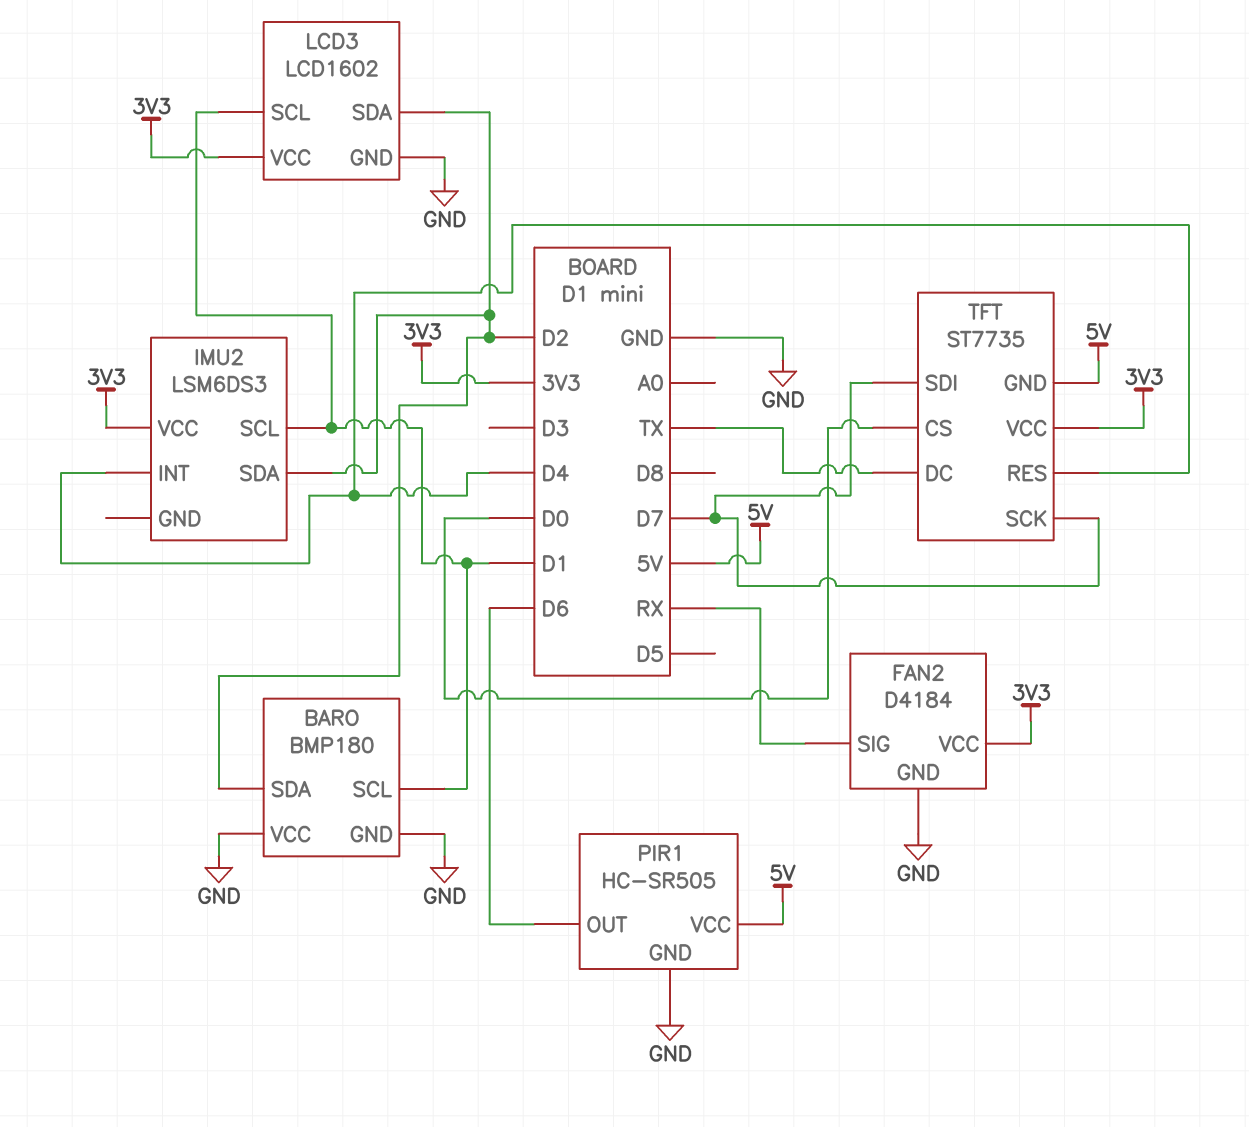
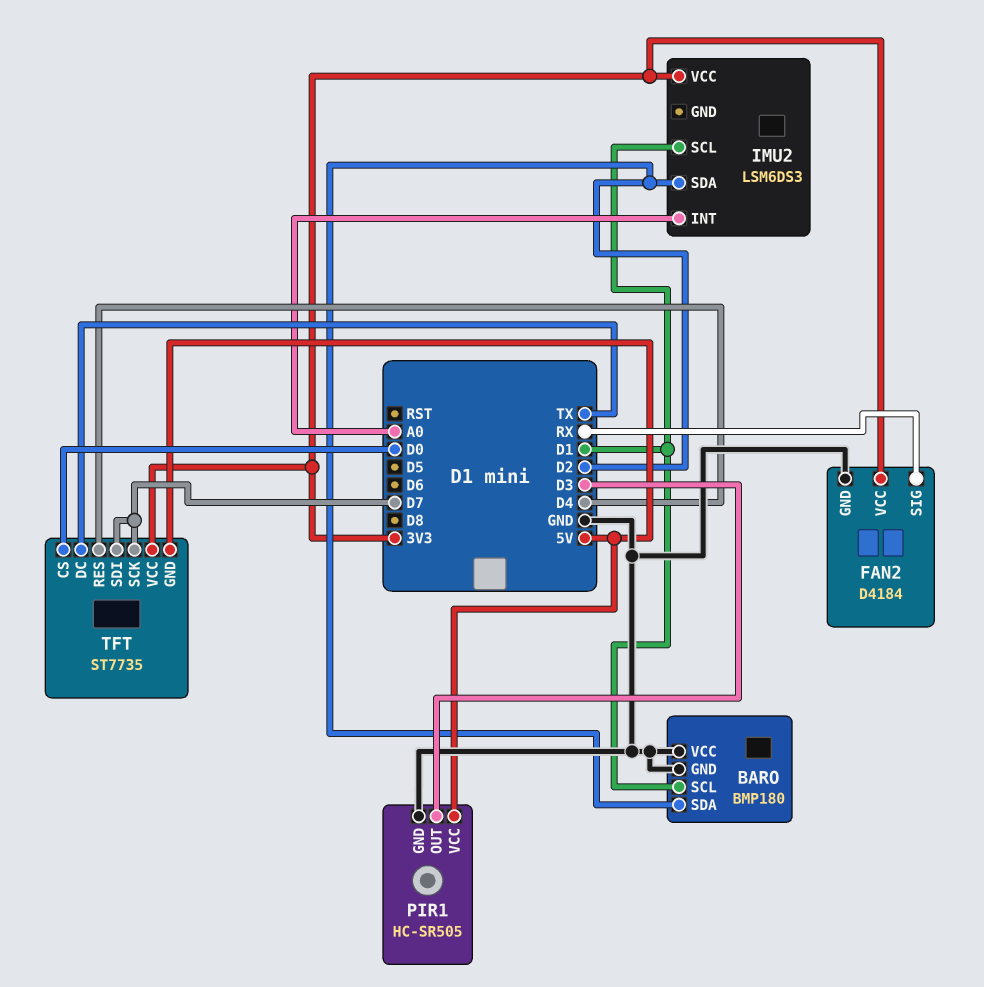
IMU2 pin INT: D4 -> A0
LCD3: LCD1602 -> none
LCD3 pin GND: GND -> none
LCD3 pin SCL: D1 -> none
LCD3 pin SDA: D2 -> none
LCD3 pin VCC: 3V3 -> none
PIR1 pin OUT: D6 -> D3

